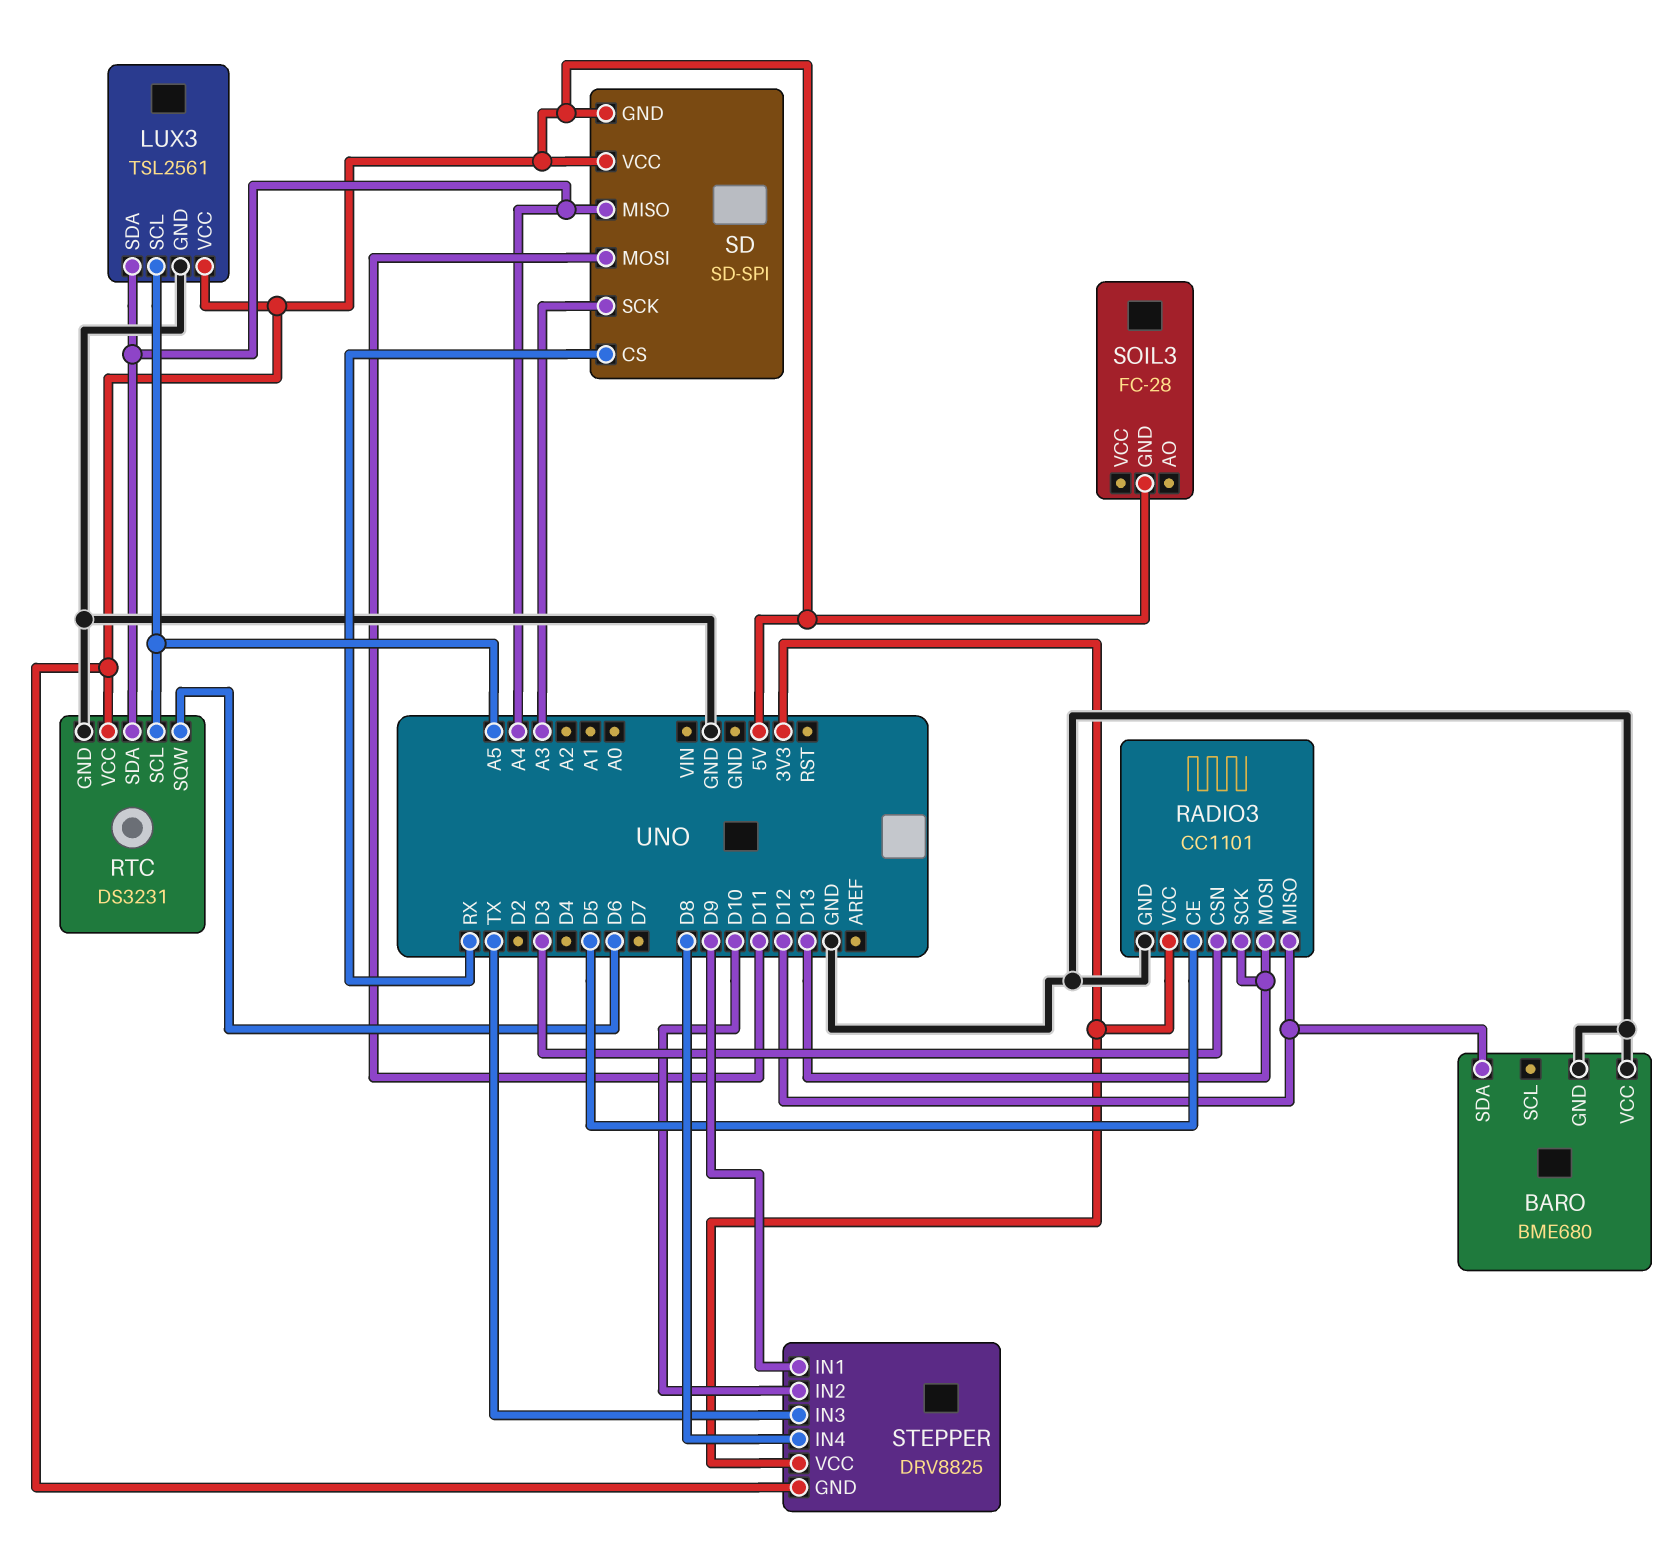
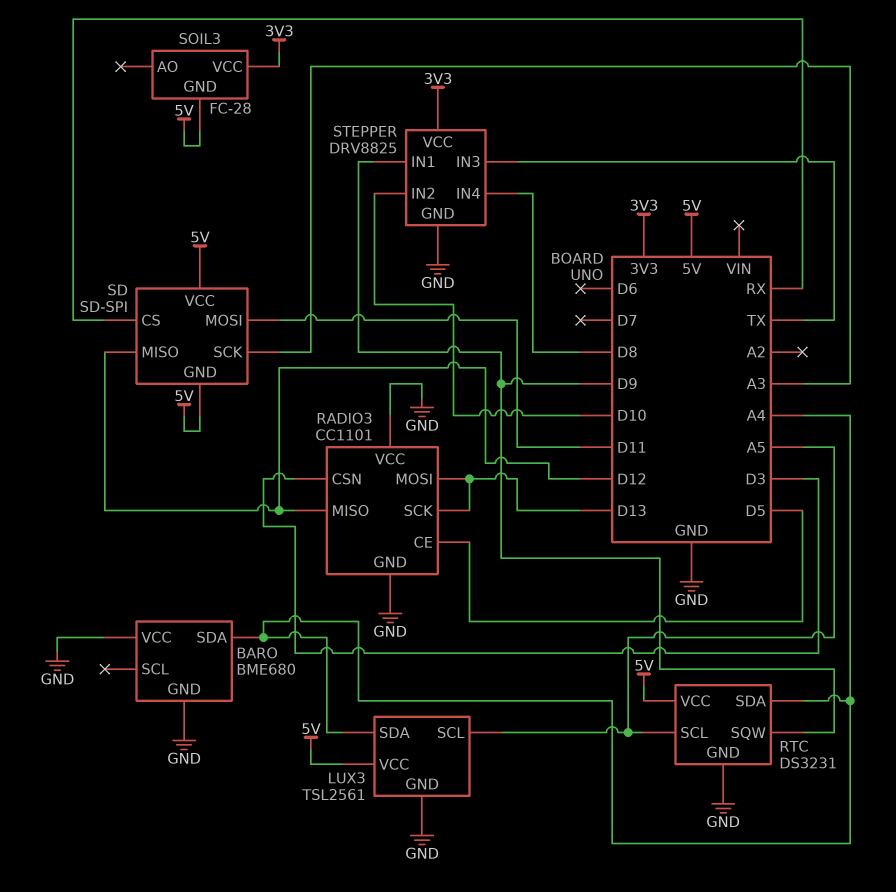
BARO pin SDA: D12 -> A4
RADIO3 pin VCC: 3V3 -> GND
RTC pin SQW: D6 -> D9
SD pin MISO: A4 -> D12
SOIL3 pin VCC: none -> 3V3
STEPPER pin GND: 5V -> GND

